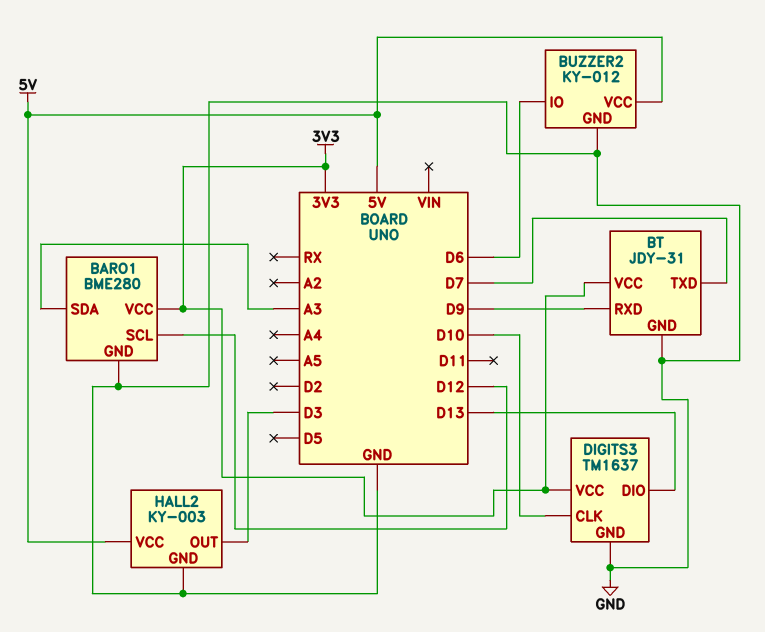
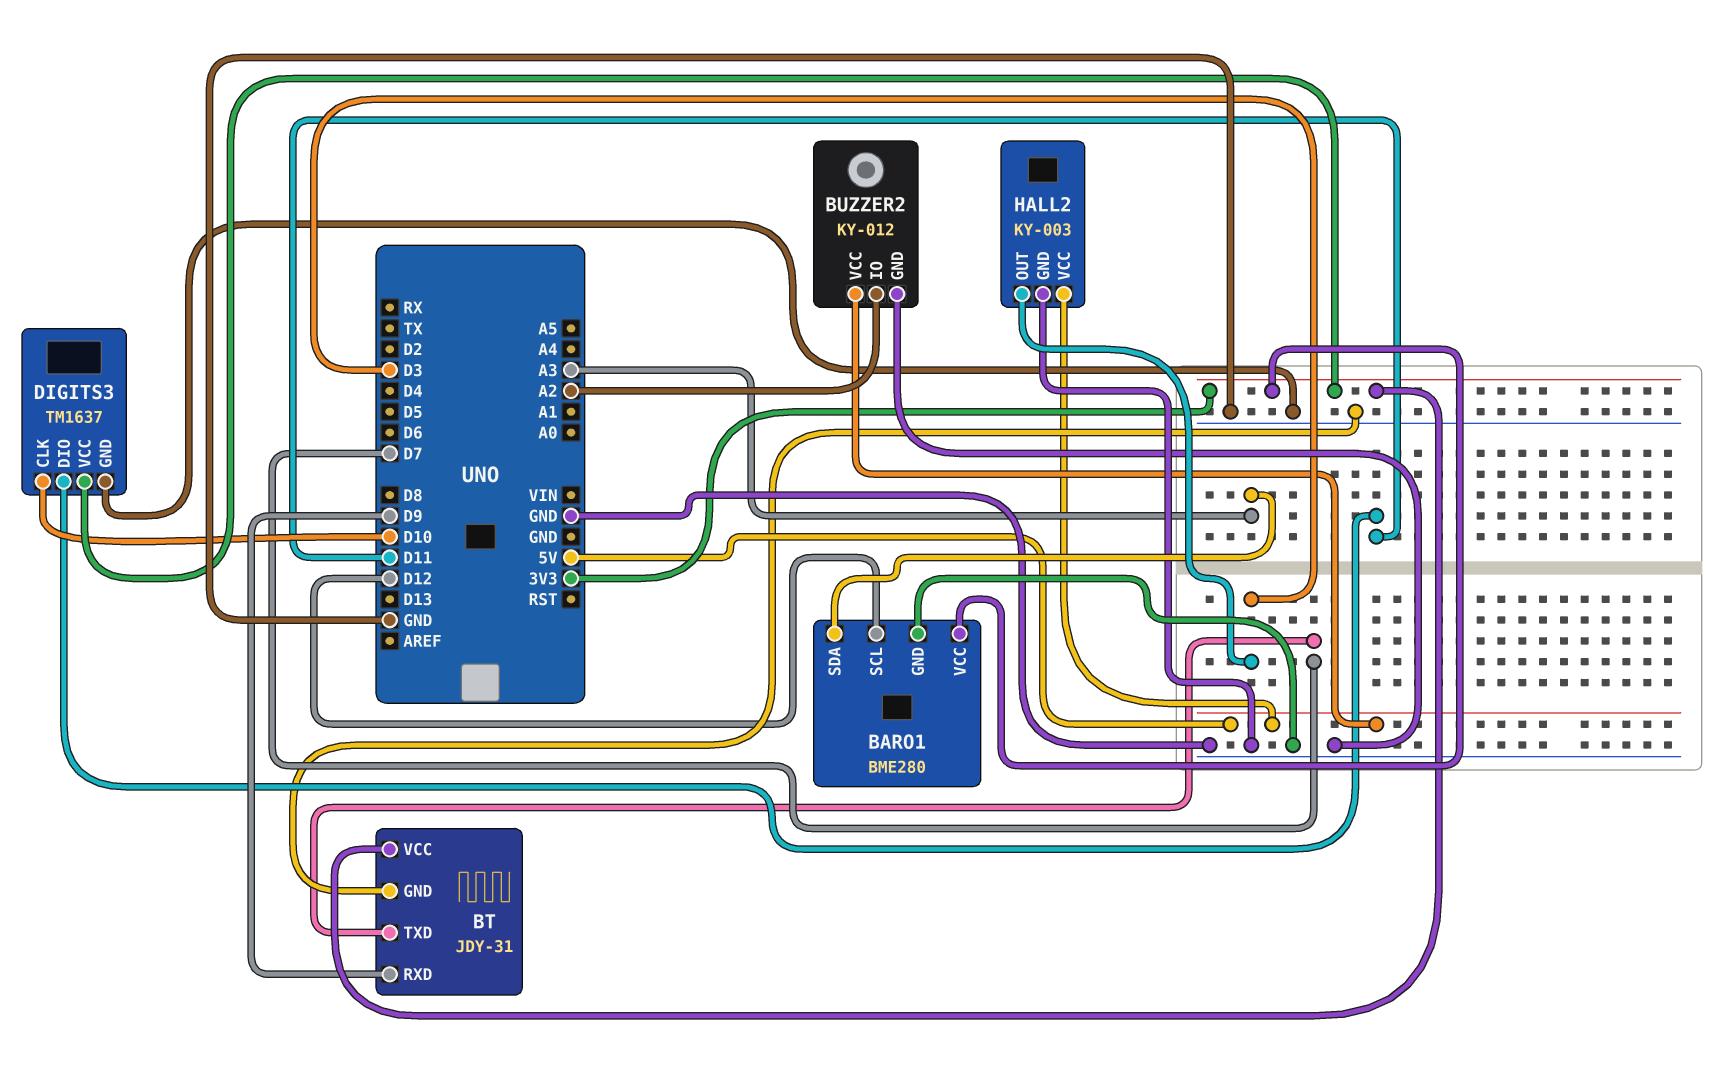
BUZZER2 pin IO: D6 -> A2
DIGITS3 pin DIO: D13 -> D11

